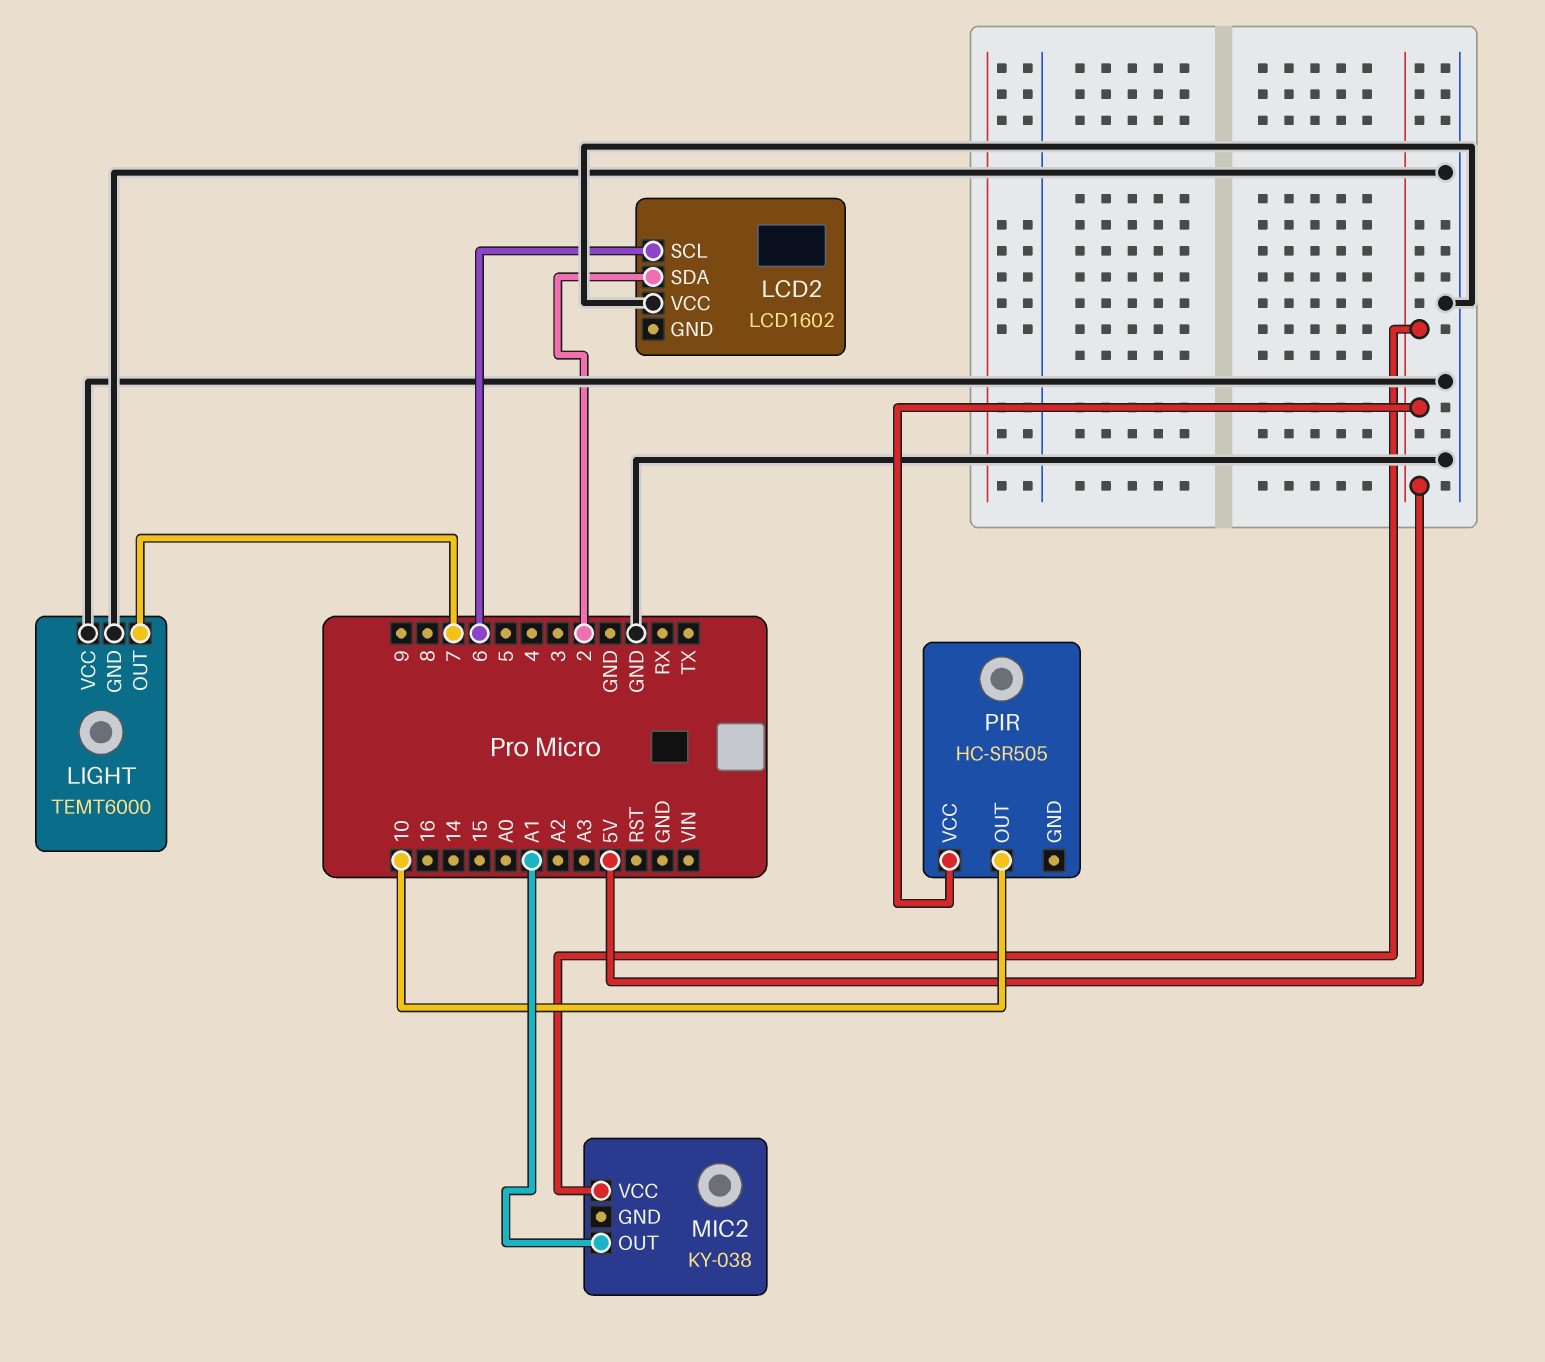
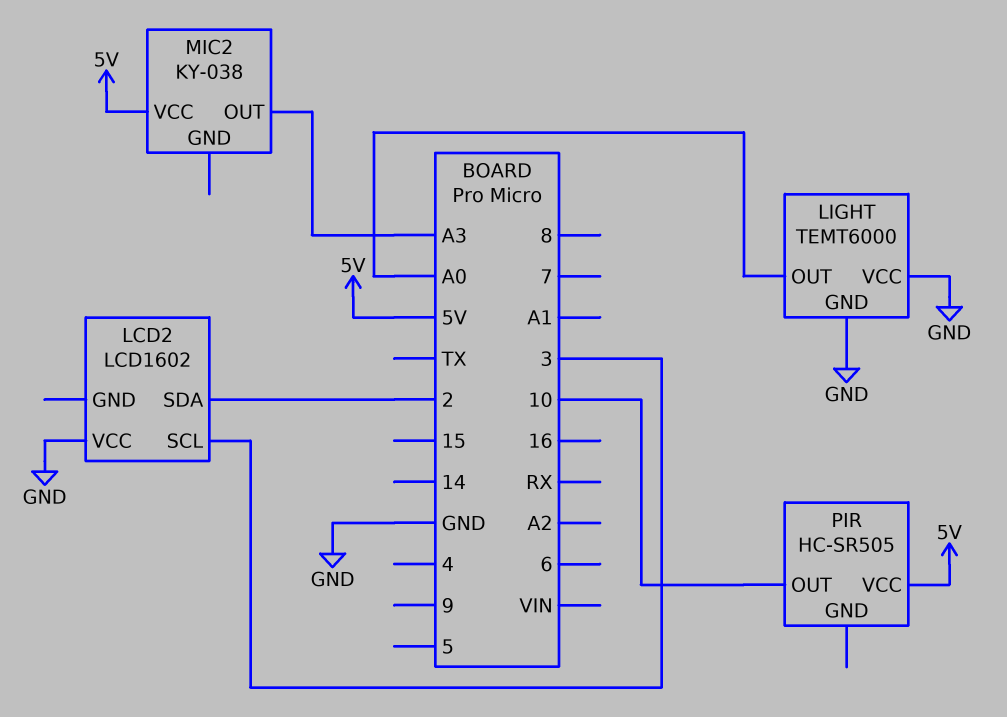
LCD2 pin SCL: 6 -> 3
LIGHT pin OUT: 7 -> A0
MIC2 pin OUT: A1 -> A3

